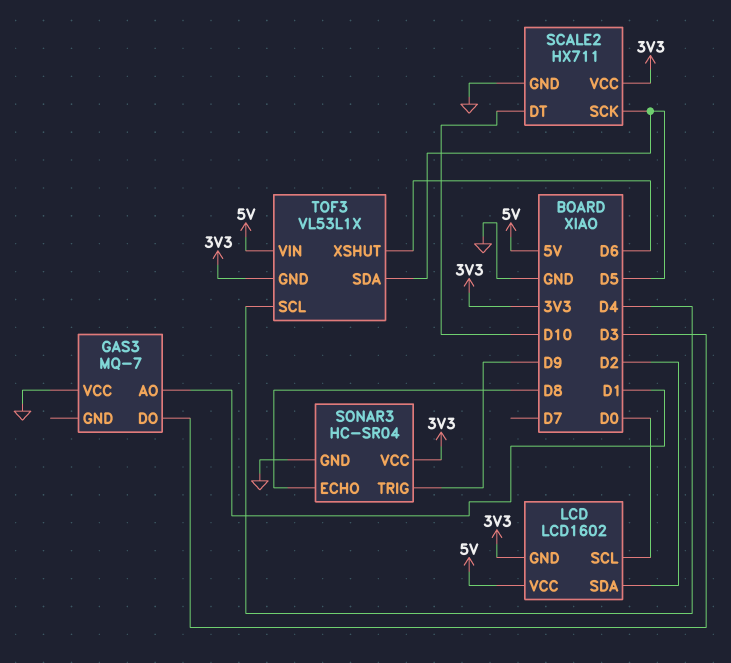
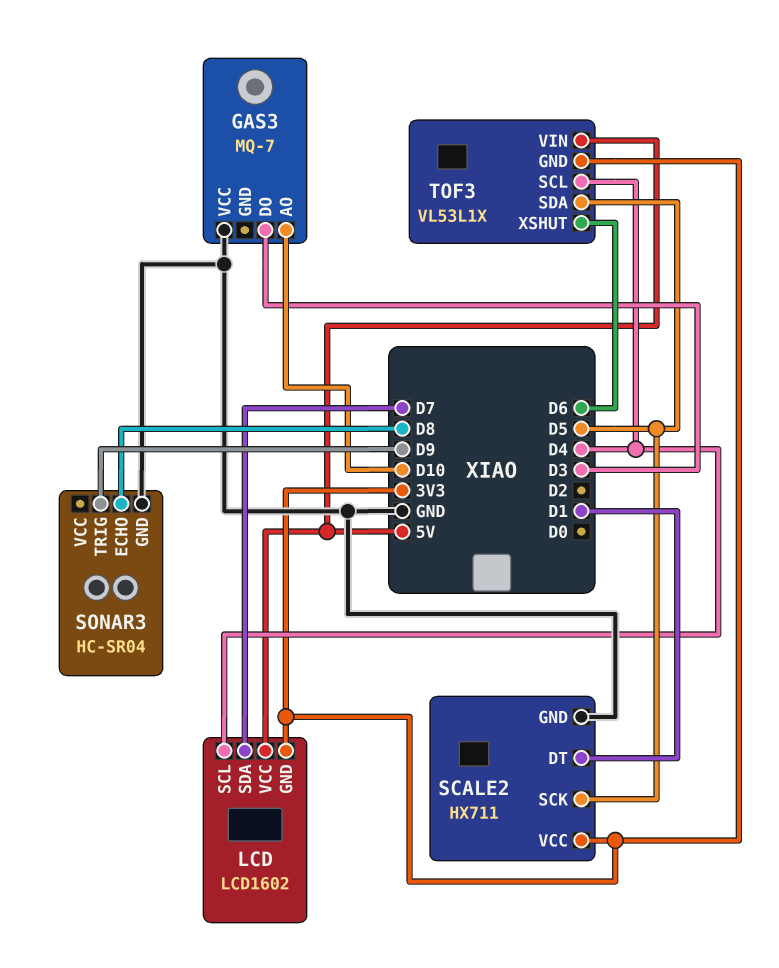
GAS3 pin AO: D1 -> D10
LCD pin SCL: D0 -> D4
LCD pin SDA: D2 -> D7
SCALE2 pin DT: D10 -> D1
SONAR3 pin VCC: 3V3 -> none

